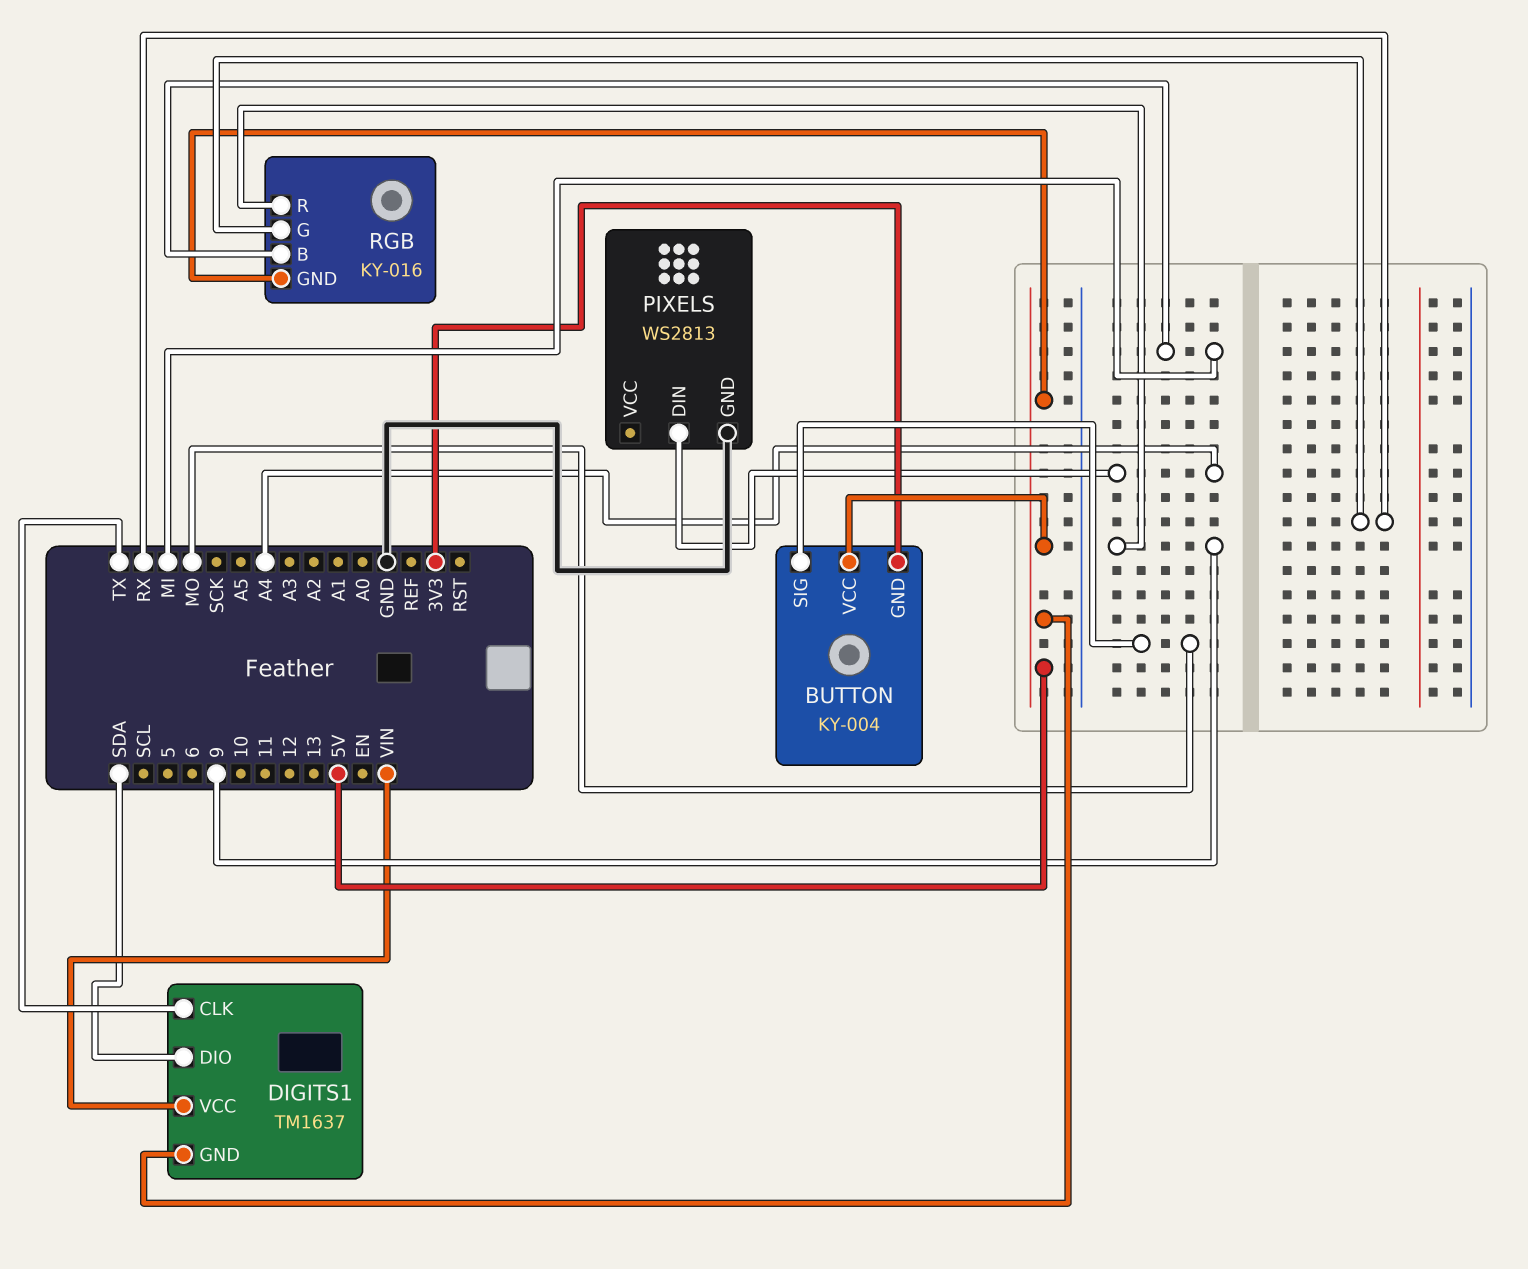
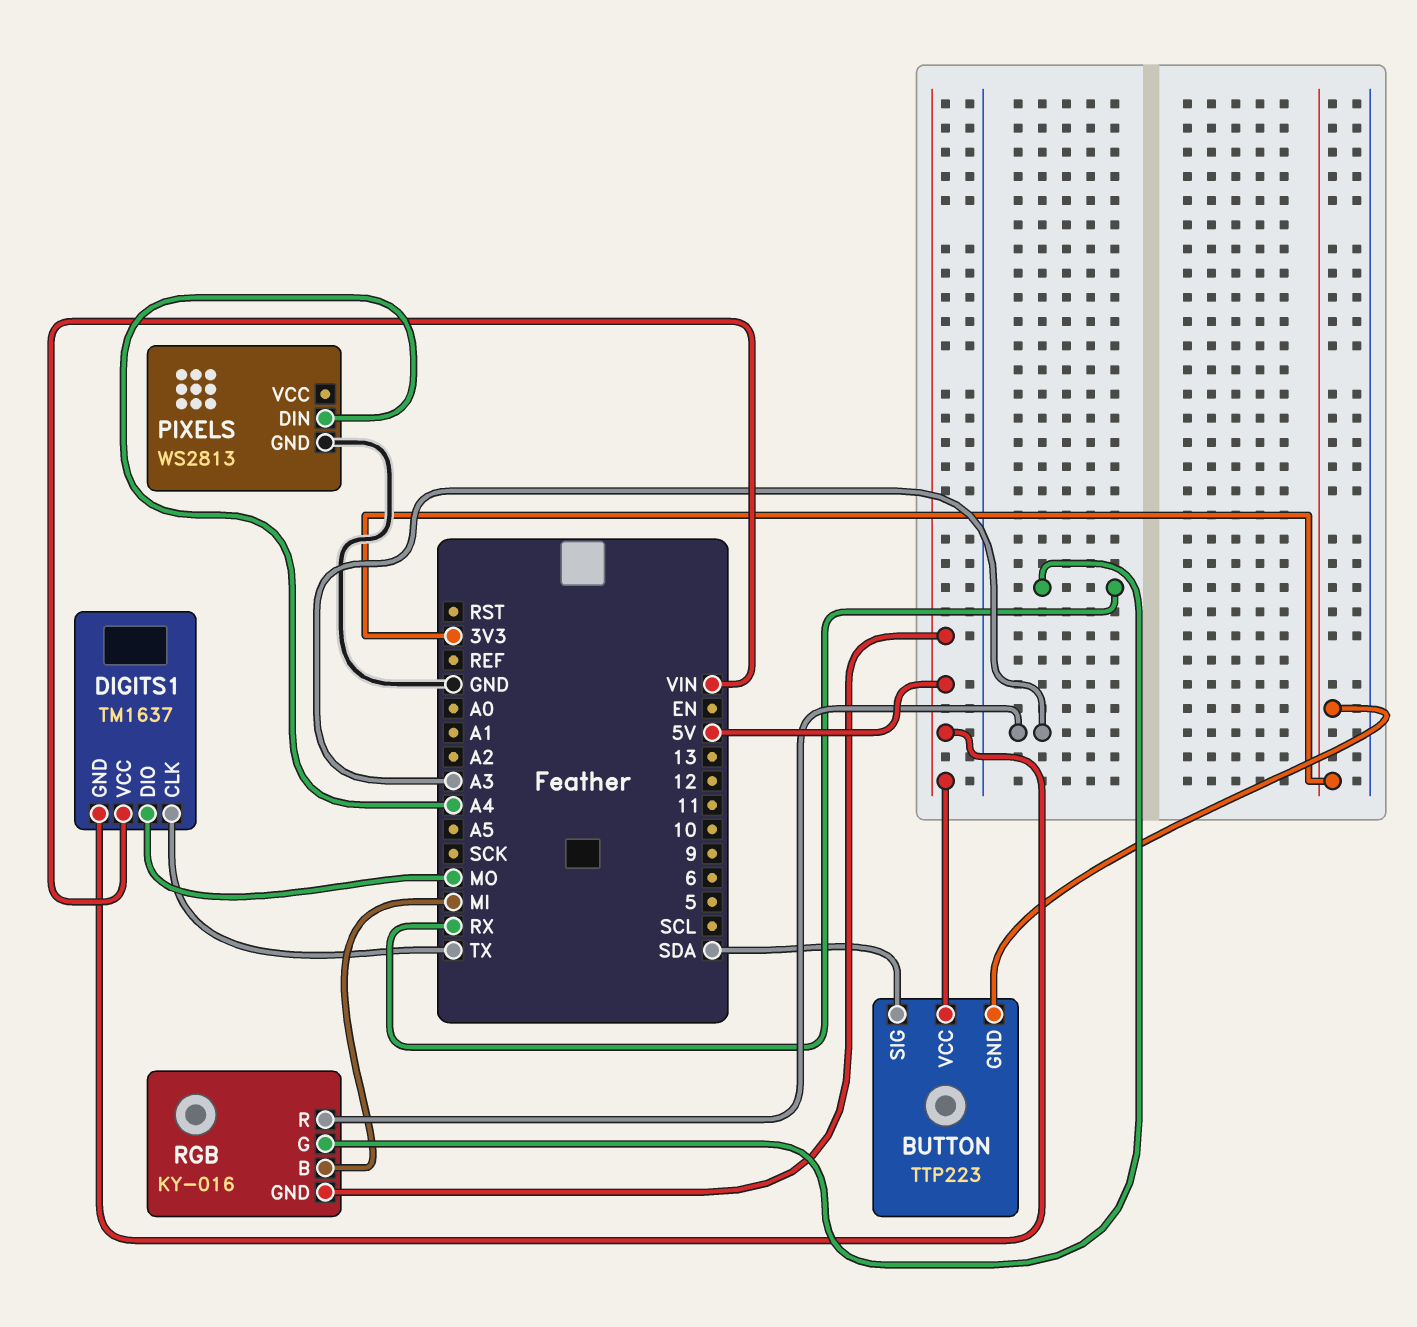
BUTTON: KY-004 -> TTP223
BUTTON pin SIG: MO -> SDA
DIGITS1 pin DIO: SDA -> MO
RGB pin R: 9 -> A3

